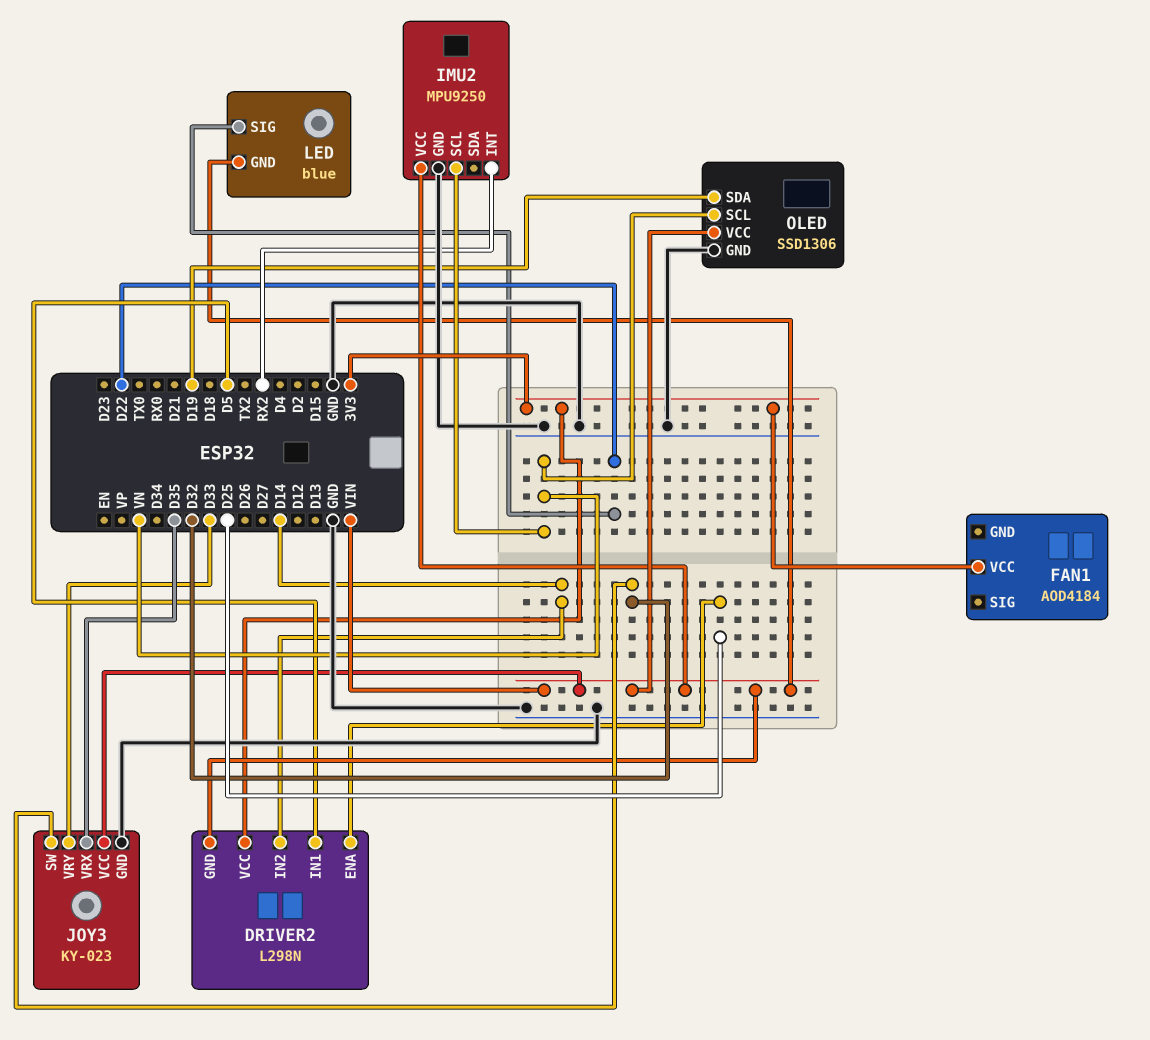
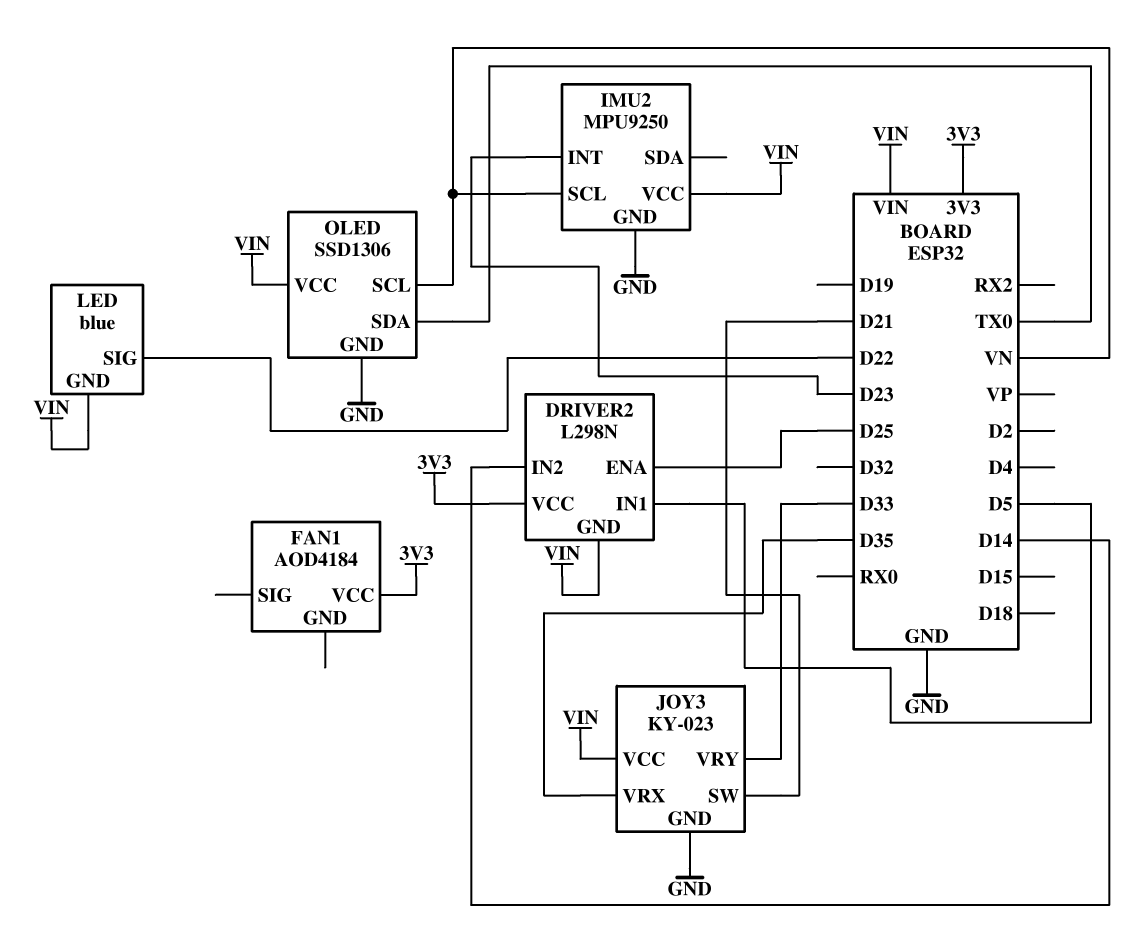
IMU2 pin INT: RX2 -> D23
JOY3 pin SW: D32 -> D21
OLED pin SDA: D19 -> TX0

